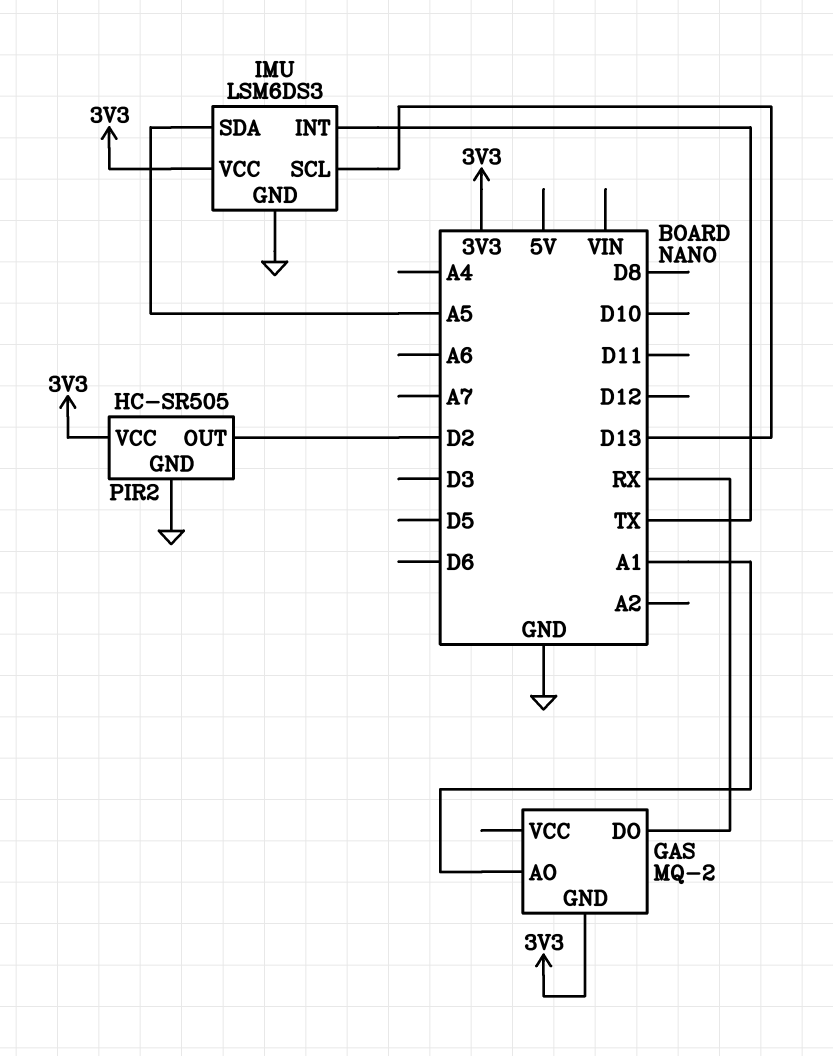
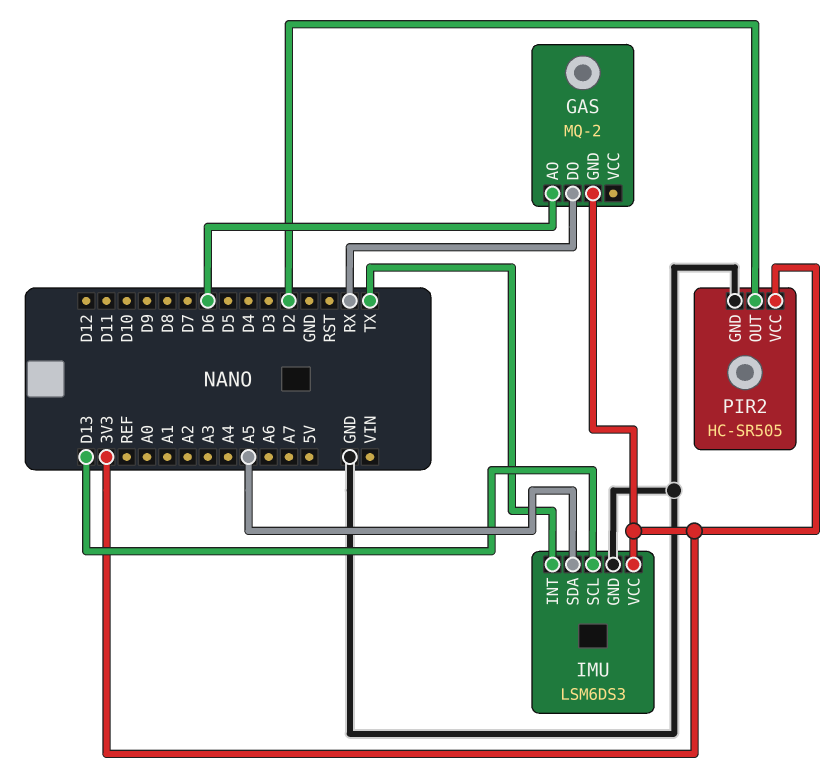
GAS pin AO: A1 -> D6

